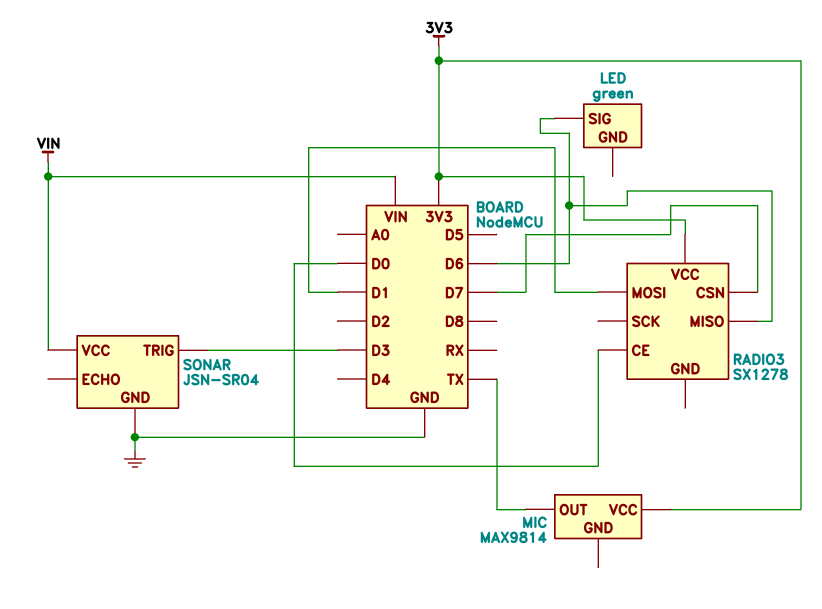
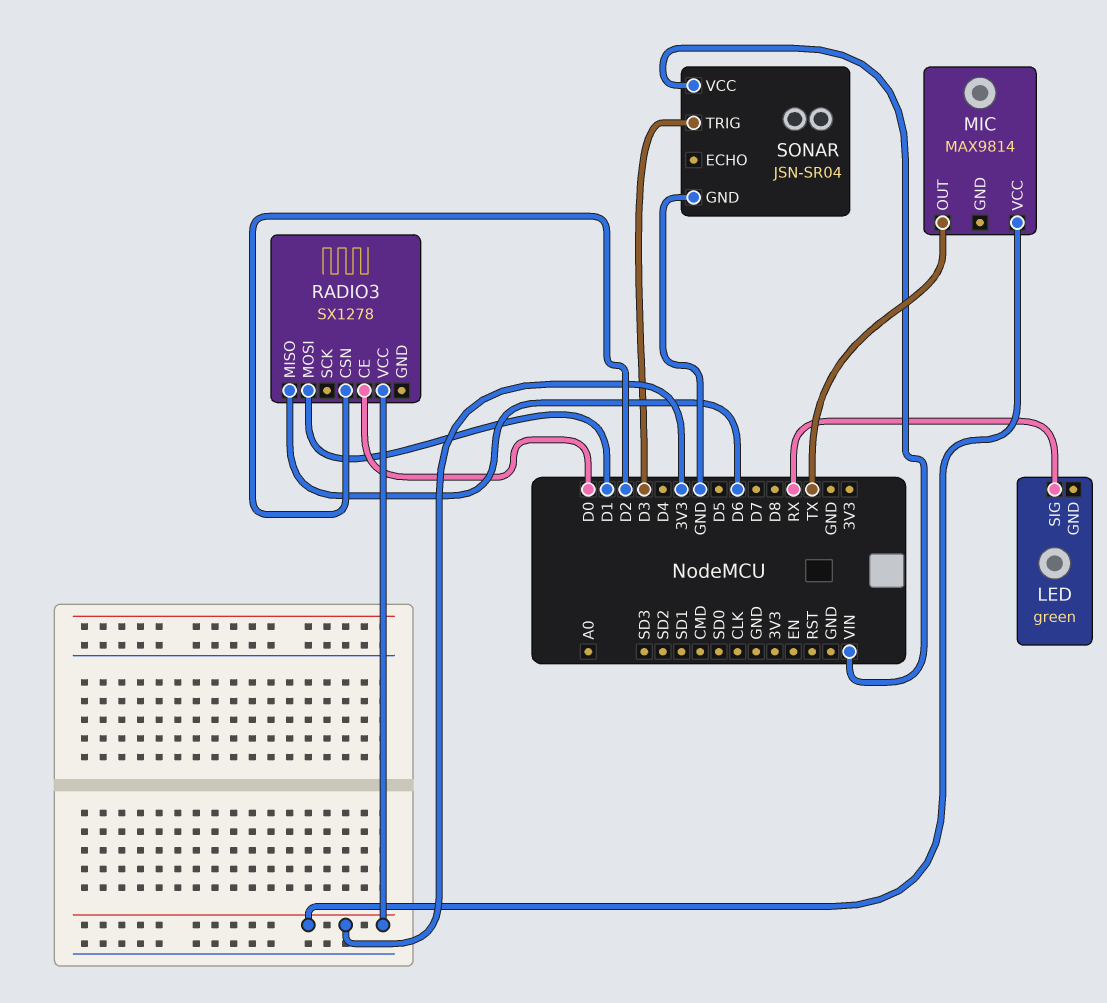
LED pin SIG: D6 -> RX
RADIO3 pin CSN: D7 -> D2

